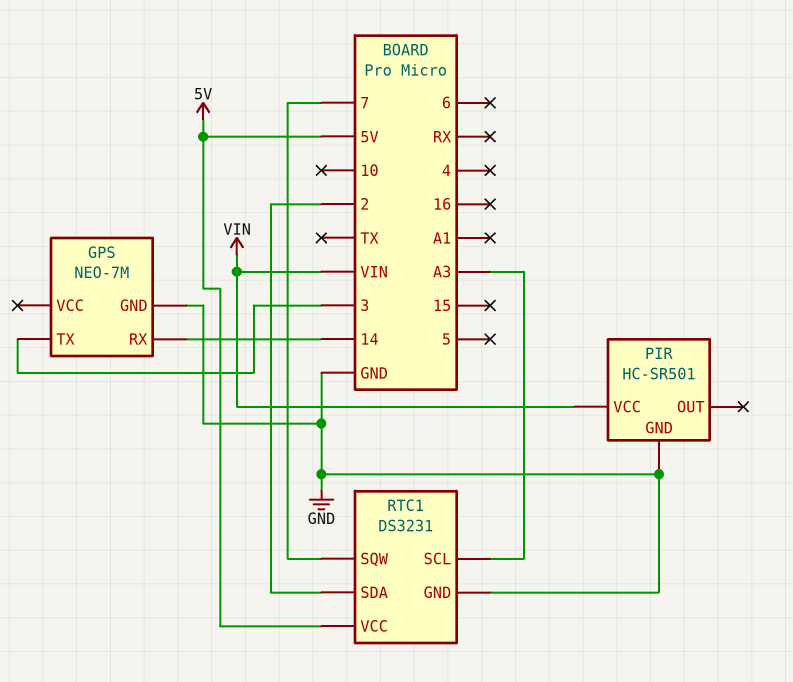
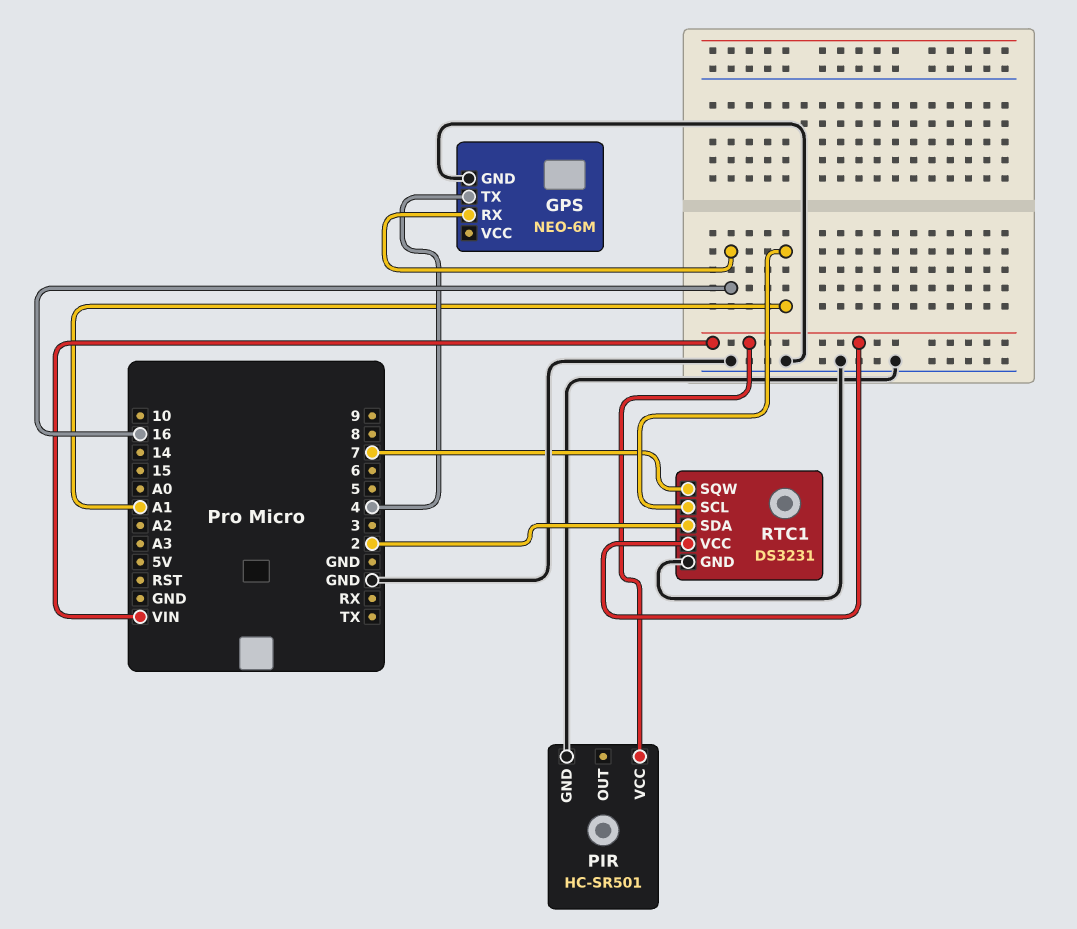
GPS: NEO-7M -> NEO-6M
GPS pin RX: 14 -> 16
GPS pin TX: 3 -> 4
RTC1 pin SCL: A3 -> A1
RTC1 pin VCC: 5V -> VIN

